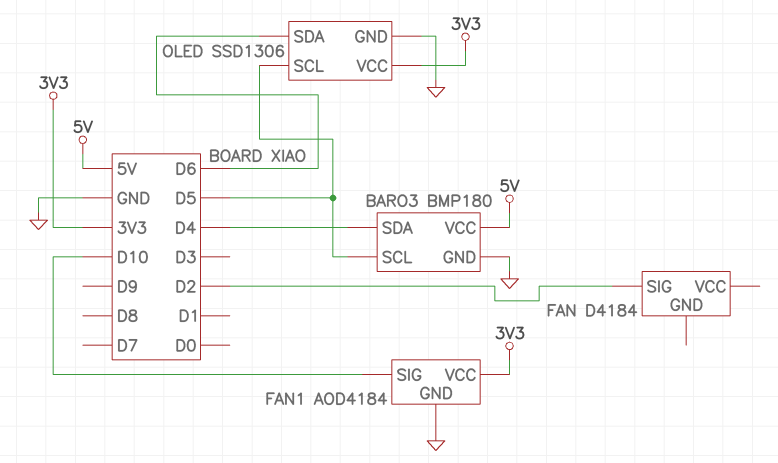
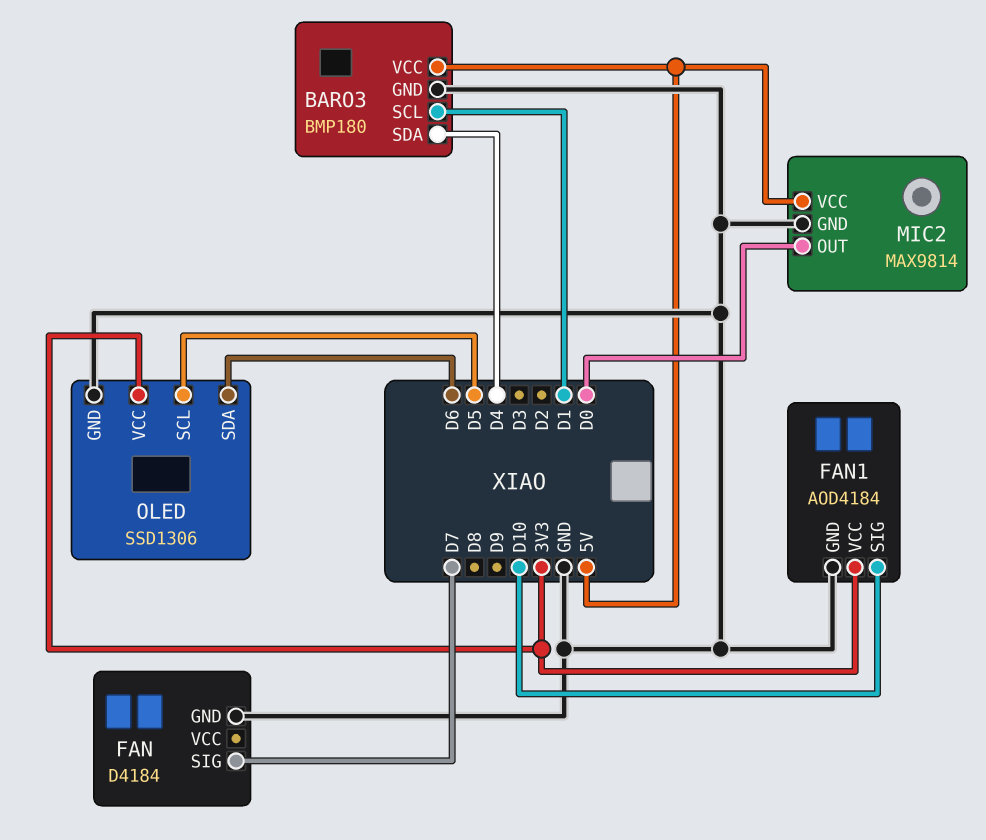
BARO3 pin SCL: D5 -> D1
FAN pin GND: none -> GND
FAN pin SIG: D2 -> D7
MIC2: none -> MAX9814
MIC2 pin GND: none -> GND
MIC2 pin OUT: none -> D0
MIC2 pin VCC: none -> 5V

